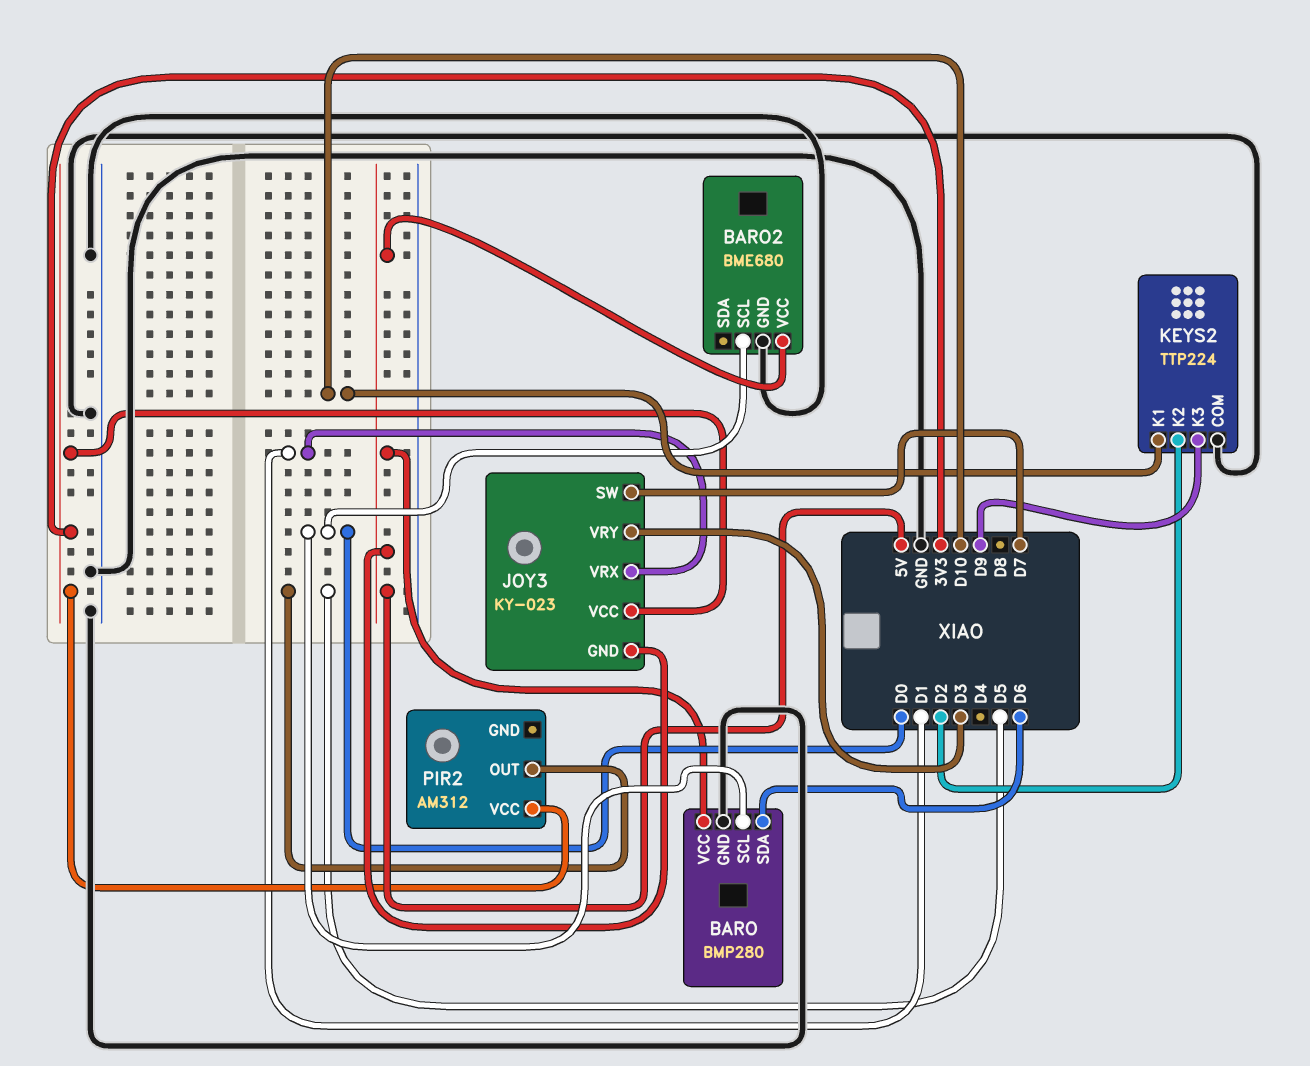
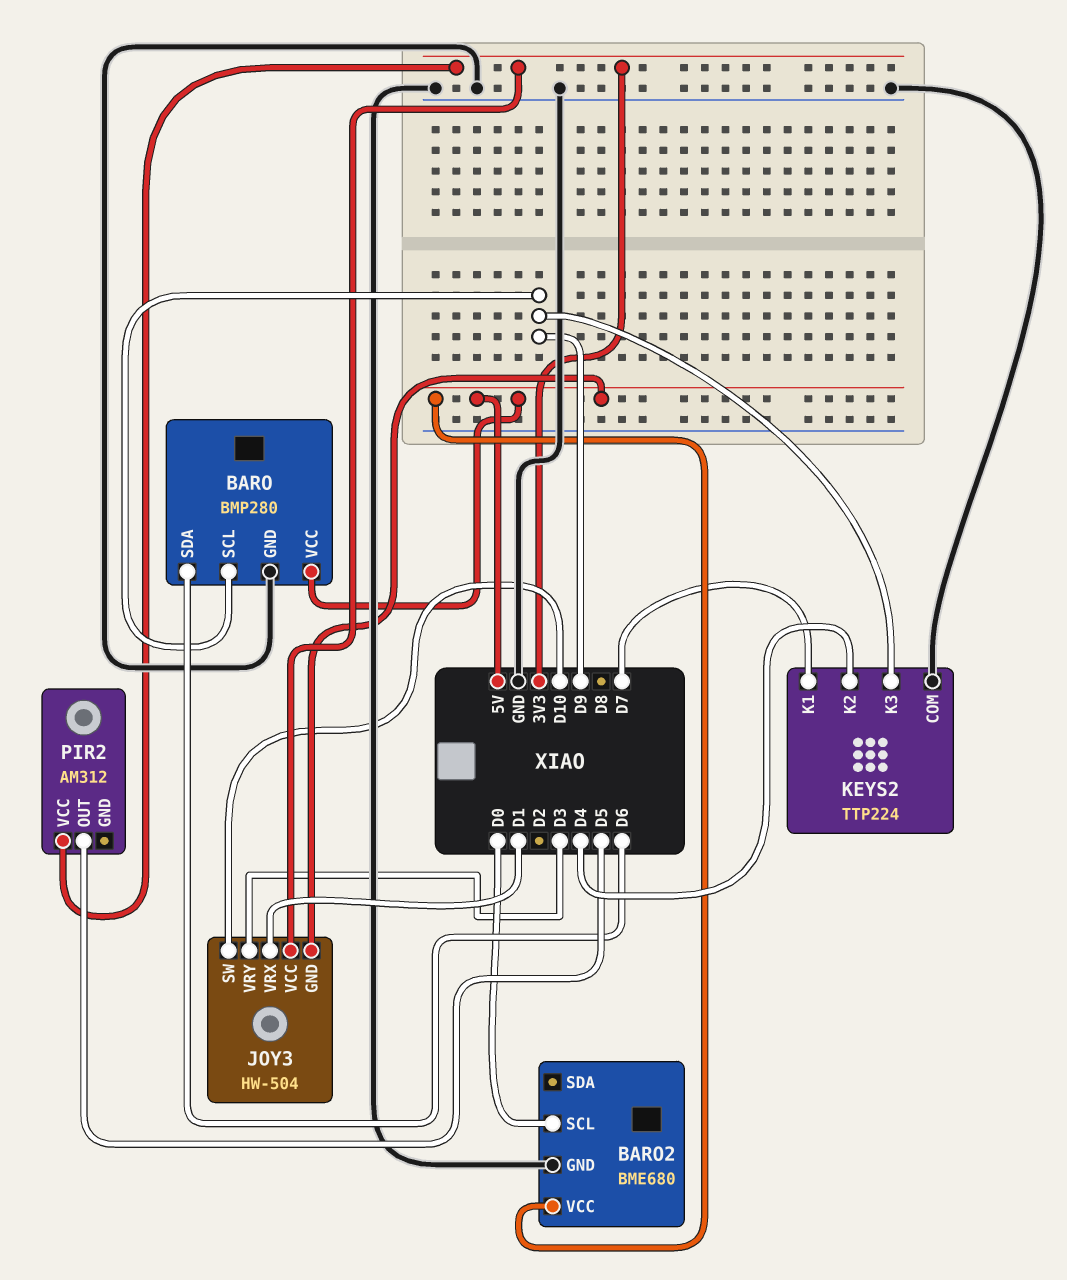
BARO pin SCL: D0 -> D9
JOY3: KY-023 -> HW-504
JOY3 pin SW: D7 -> D10
KEYS2 pin K1: D10 -> D7
KEYS2 pin K2: D2 -> D4

